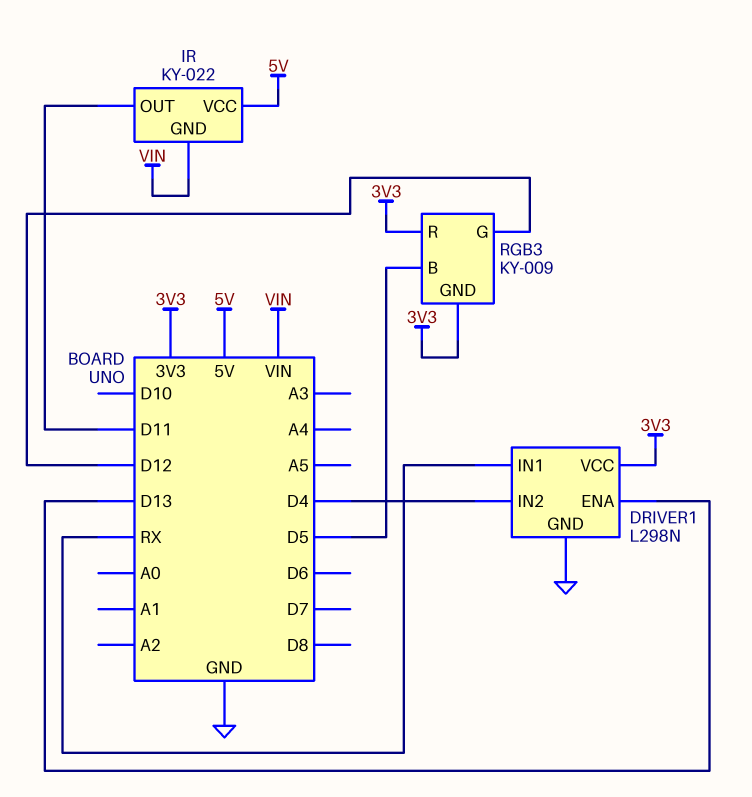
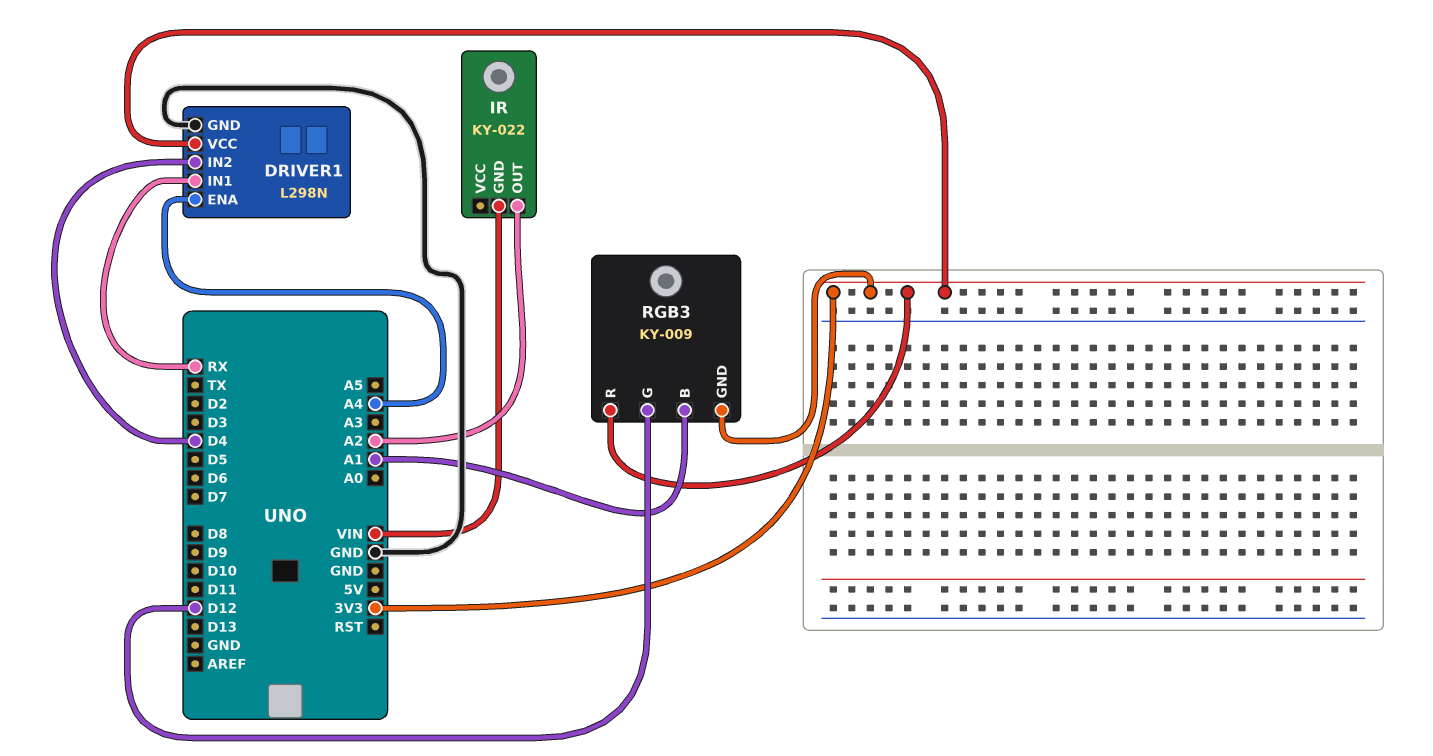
DRIVER1 pin ENA: D13 -> A4
IR pin OUT: D11 -> A2
IR pin VCC: 5V -> none
RGB3 pin B: D5 -> A1

